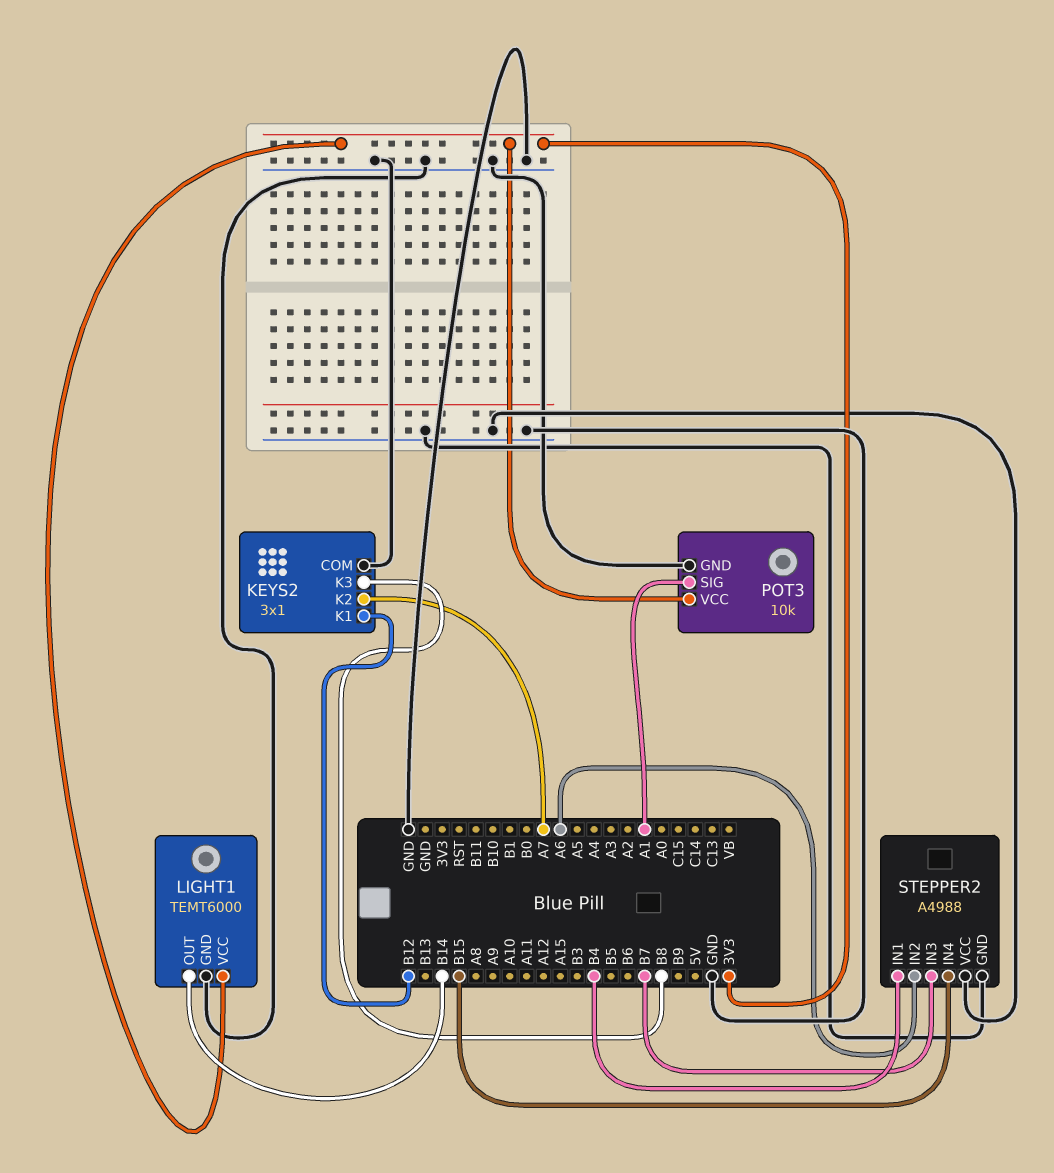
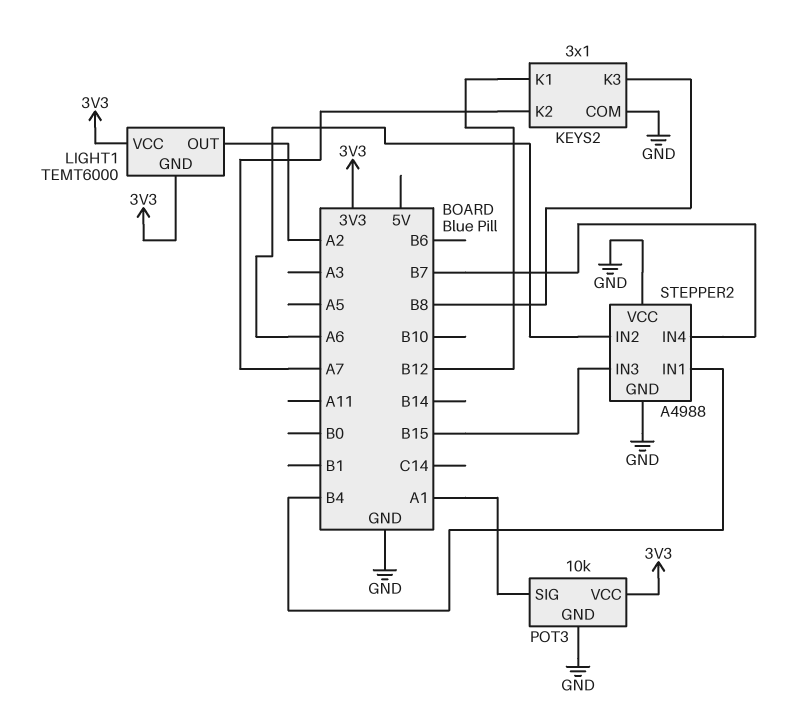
LIGHT1 pin GND: GND -> 3V3
LIGHT1 pin OUT: B14 -> A2
STEPPER2 pin IN3: B7 -> B15
STEPPER2 pin IN4: B15 -> B7

